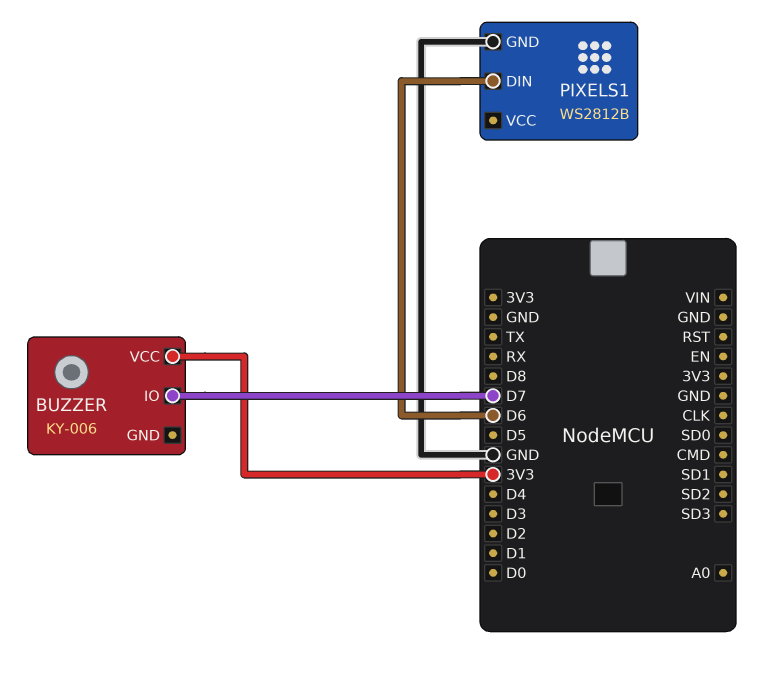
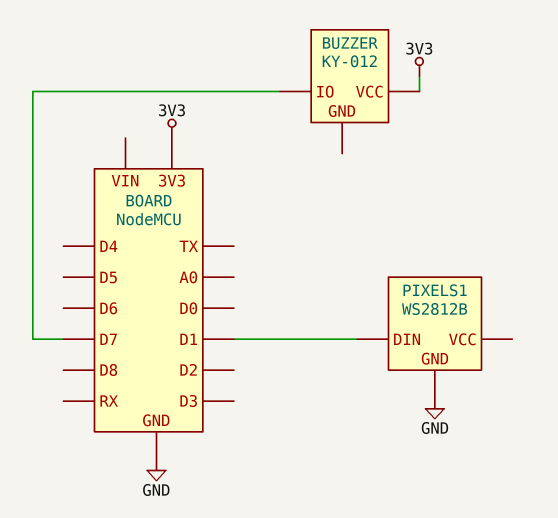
BUZZER: KY-006 -> KY-012
PIXELS1 pin DIN: D6 -> D1

